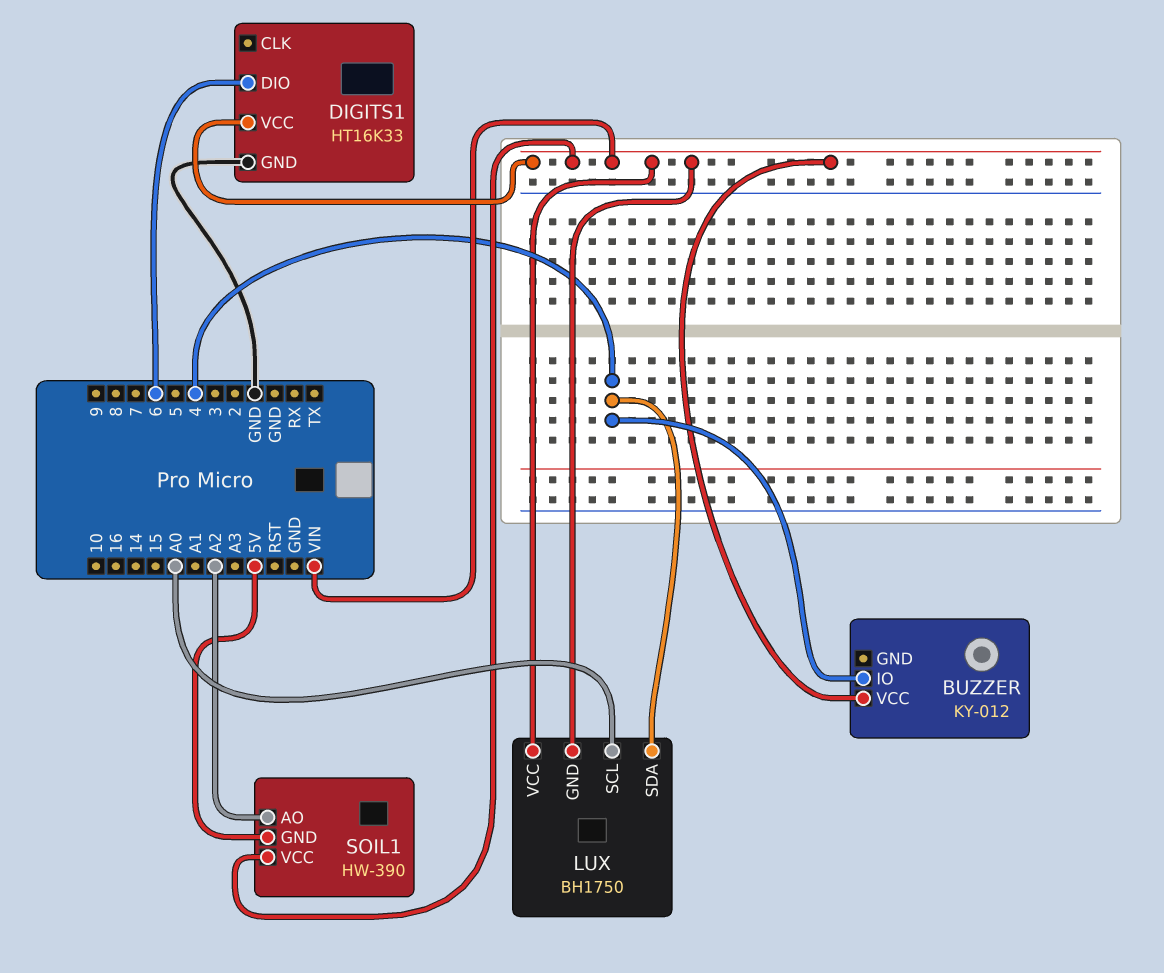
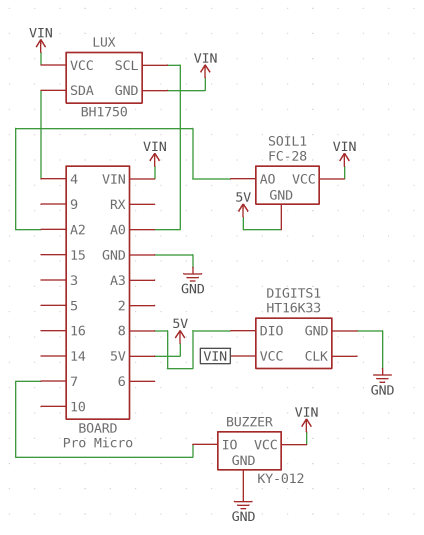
BUZZER pin GND: none -> GND
BUZZER pin IO: 4 -> 7
DIGITS1 pin DIO: 6 -> 8
SOIL1: HW-390 -> FC-28

